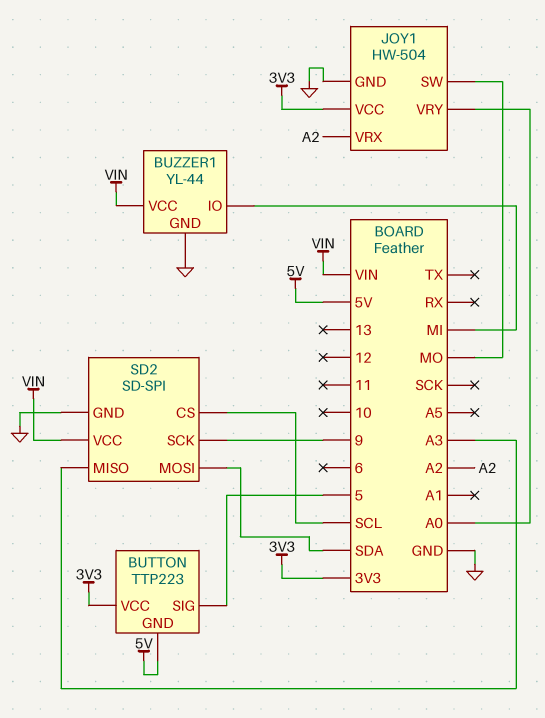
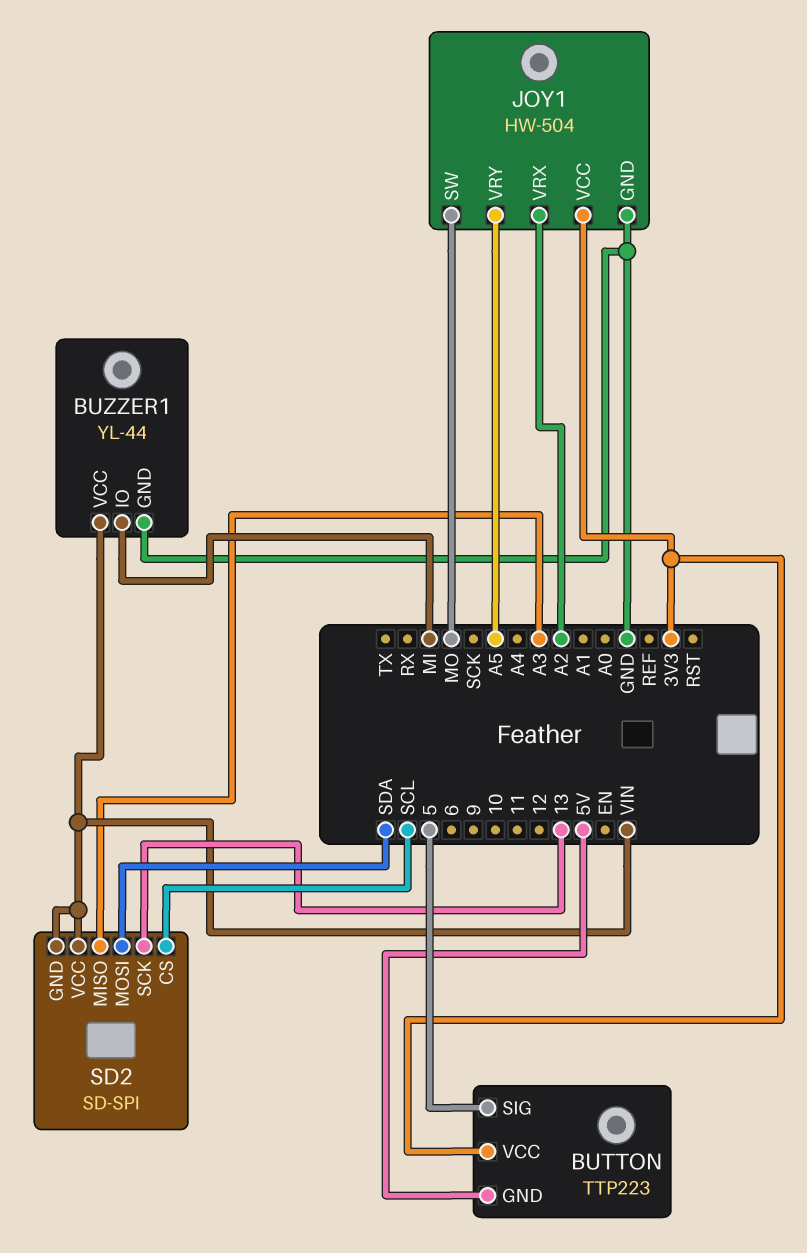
JOY1 pin VRY: A0 -> A5
SD2 pin GND: GND -> VIN
SD2 pin SCK: 9 -> 13

